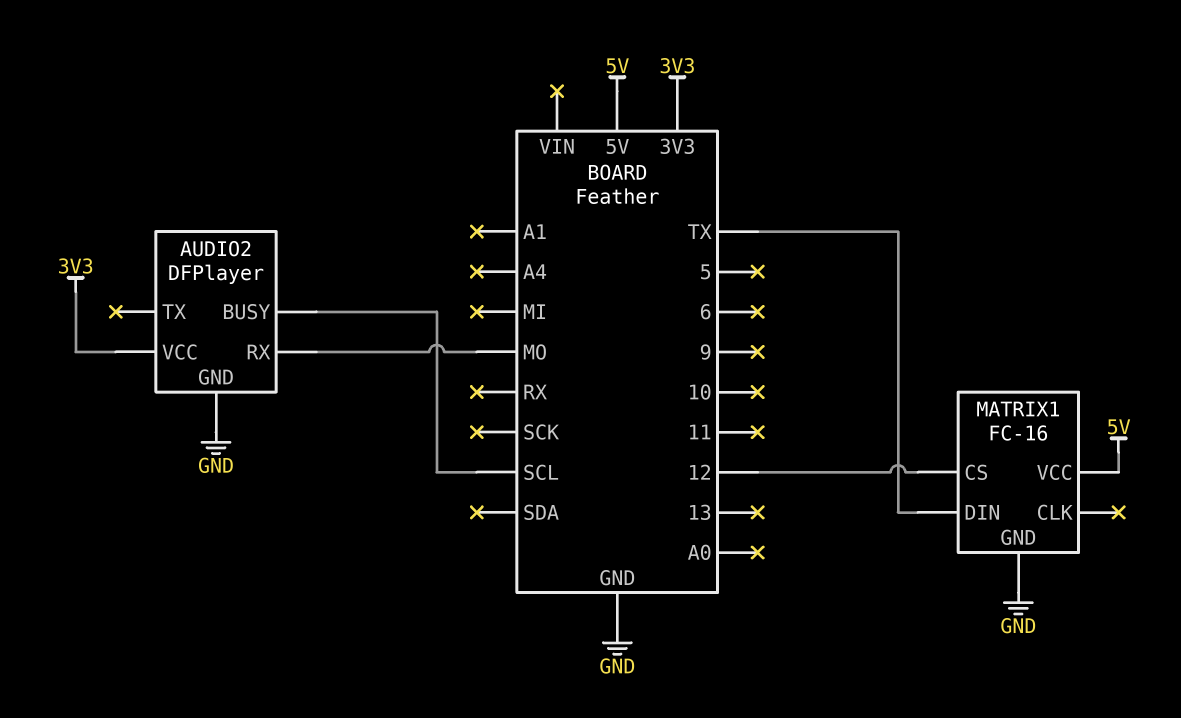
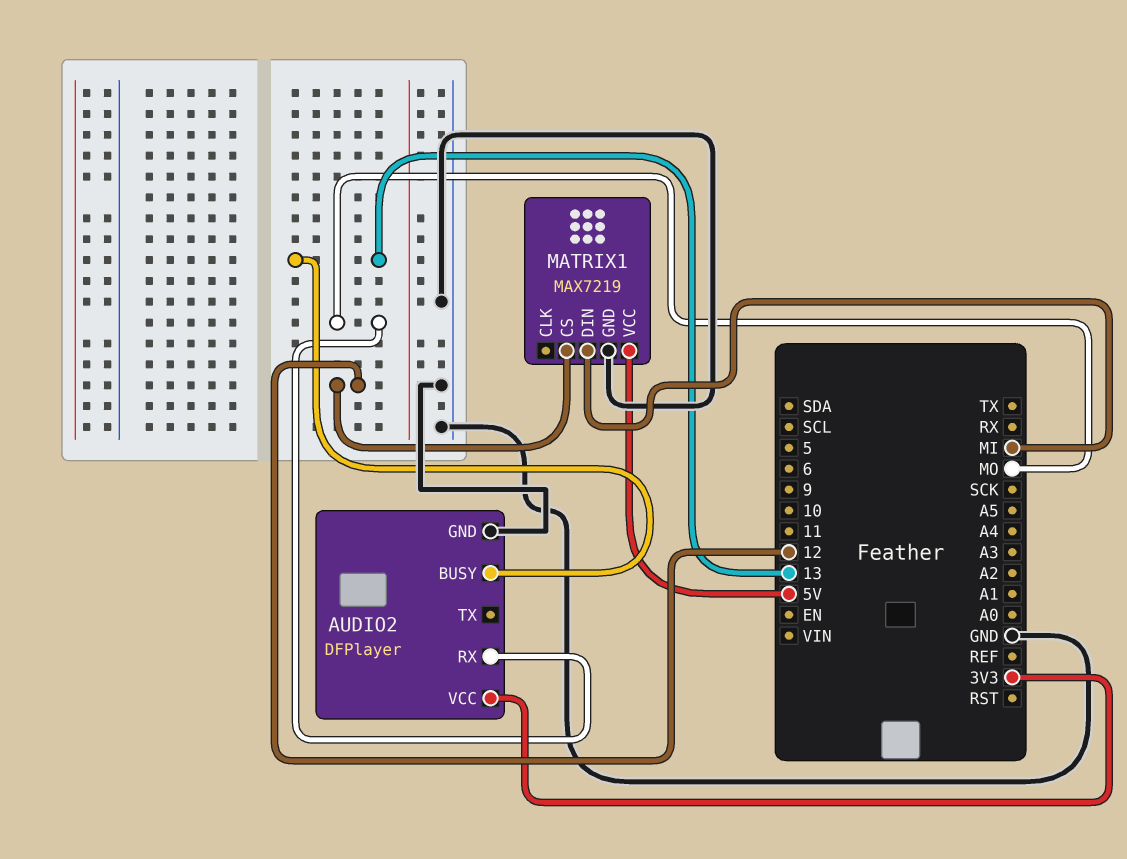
AUDIO2 pin BUSY: SCL -> 13
MATRIX1: FC-16 -> MAX7219
MATRIX1 pin DIN: TX -> MI

